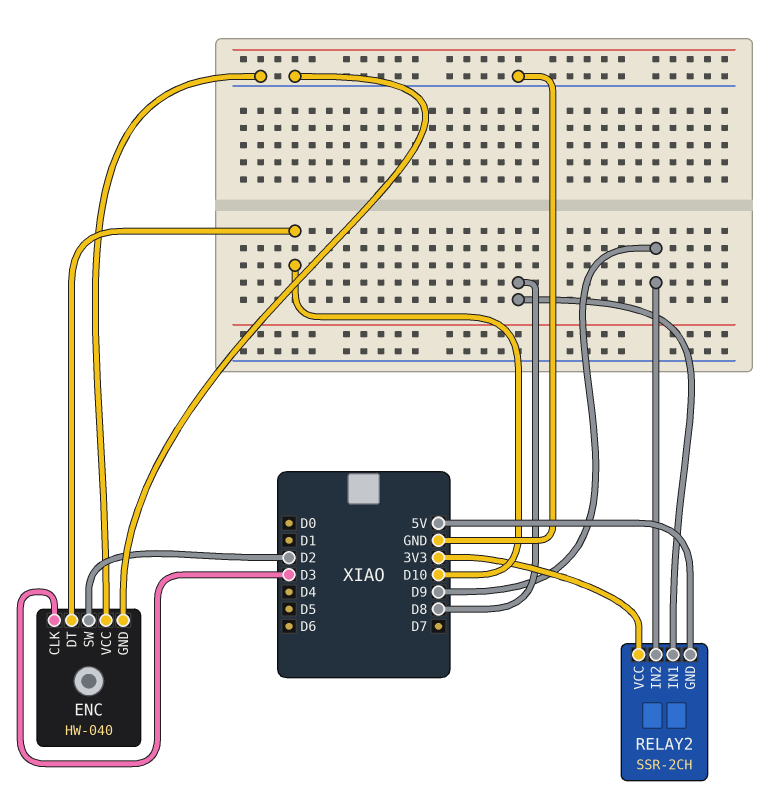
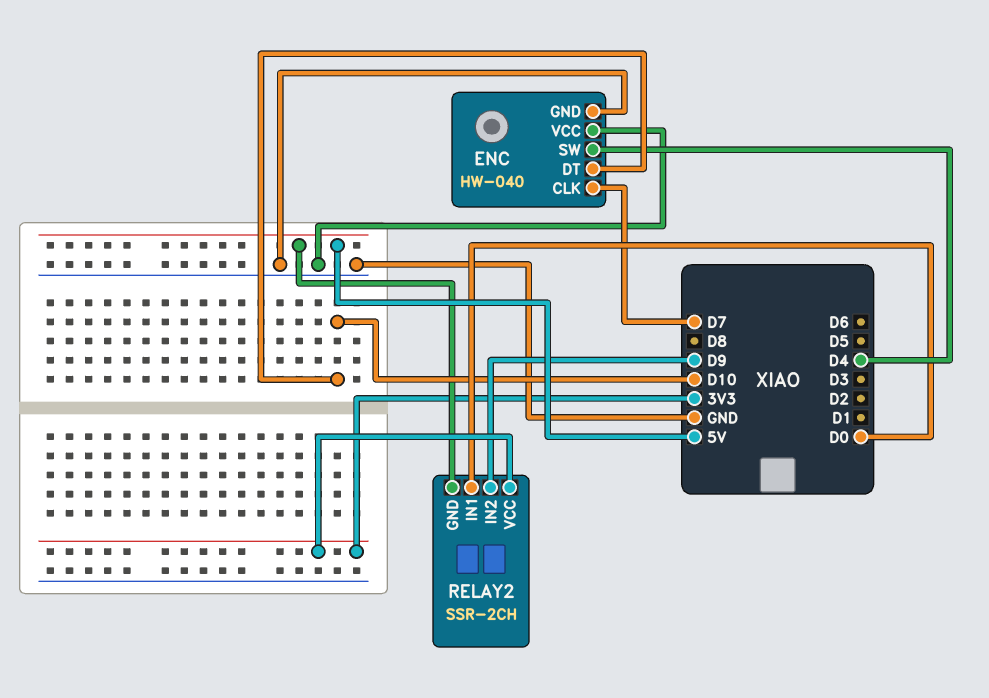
ENC pin CLK: D3 -> D7
ENC pin SW: D2 -> D4
RELAY2 pin IN1: D8 -> D0

